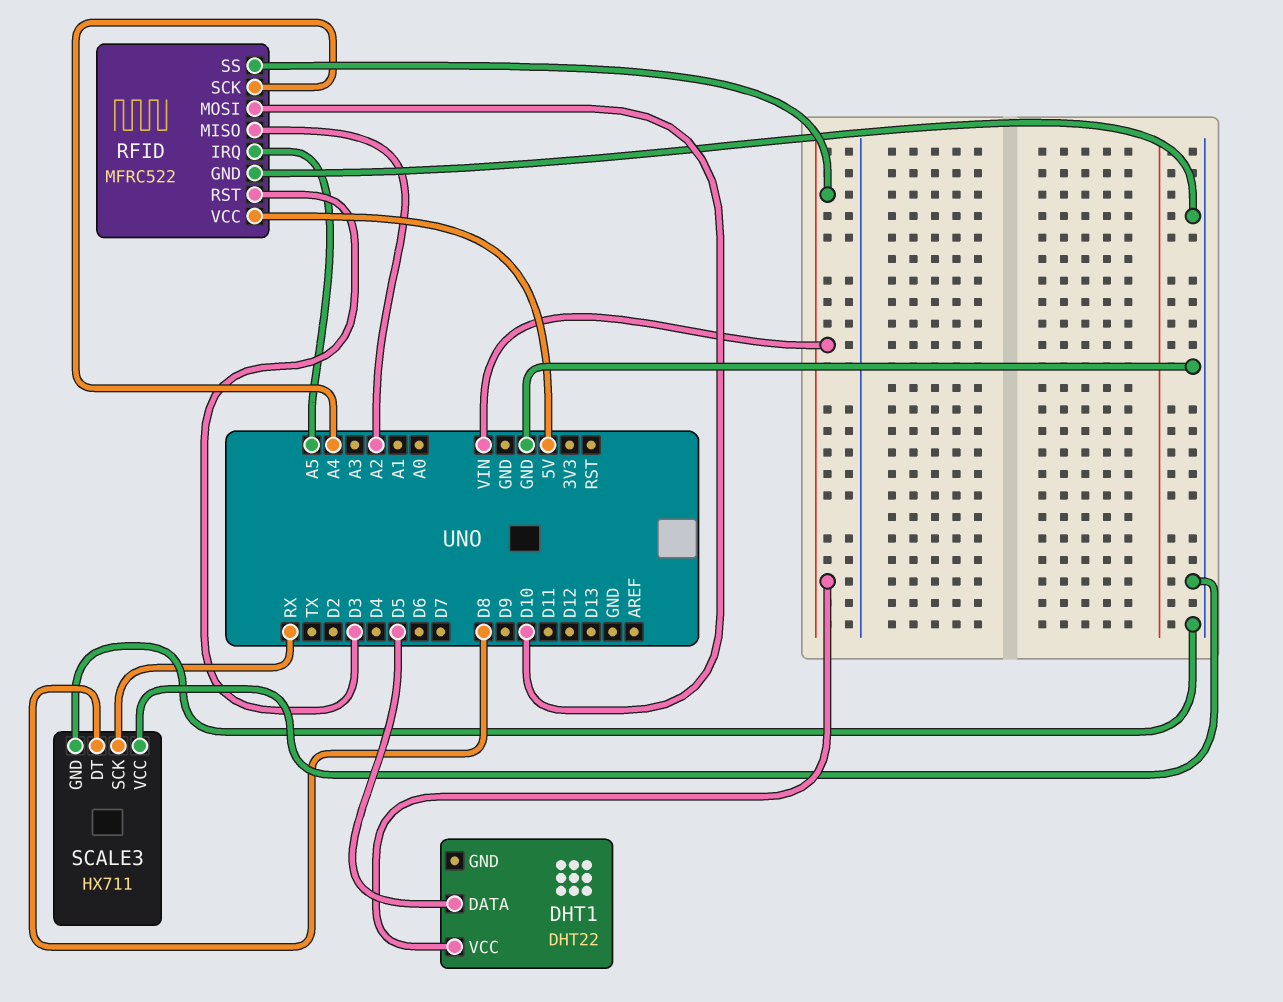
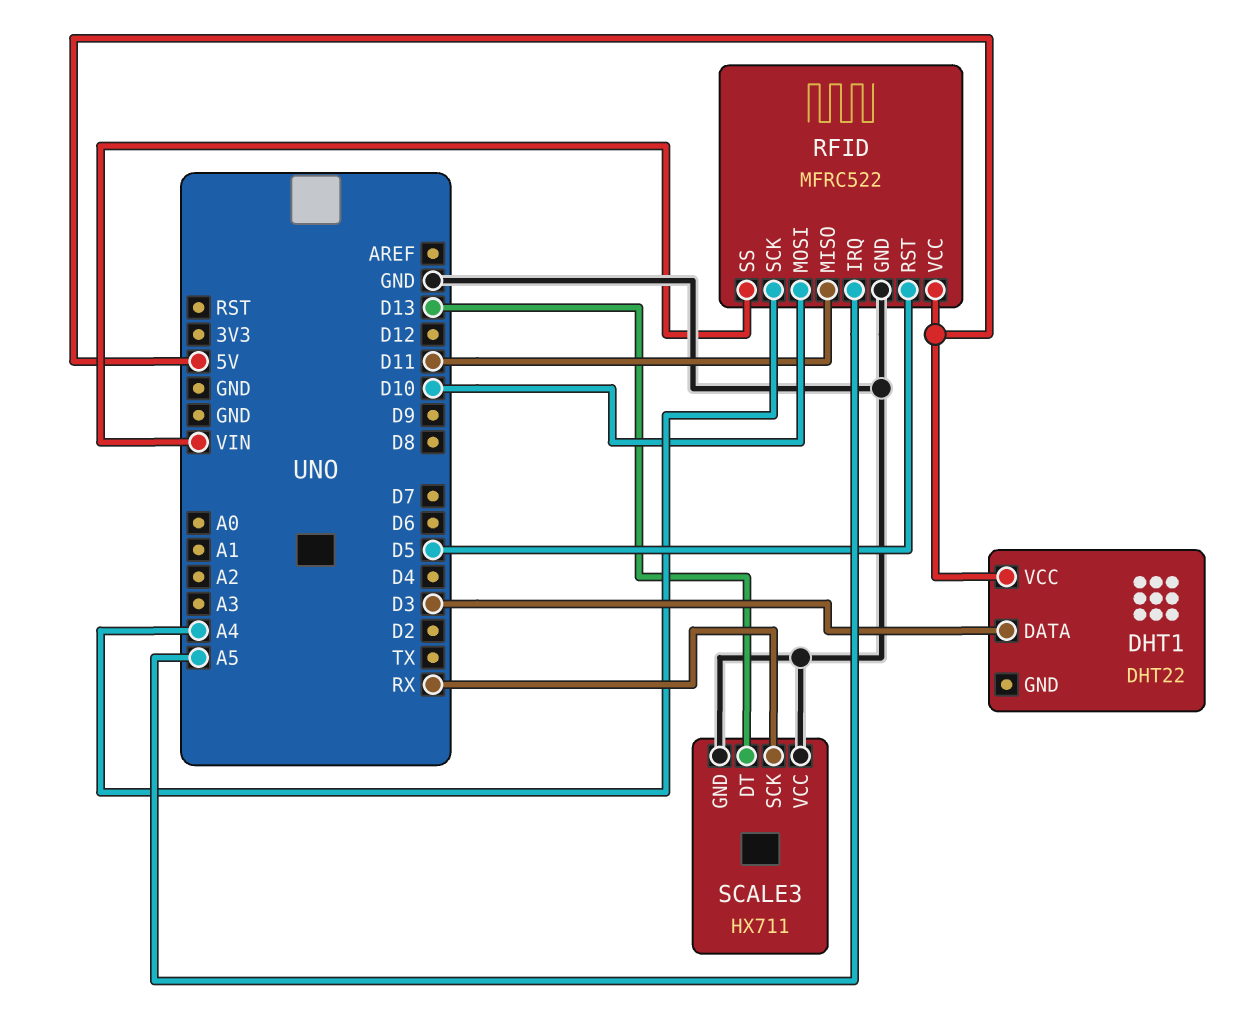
DHT1 pin DATA: D5 -> D3
DHT1 pin VCC: VIN -> 5V
RFID pin MISO: A2 -> D11
RFID pin RST: D3 -> D5
SCALE3 pin DT: D8 -> D13

